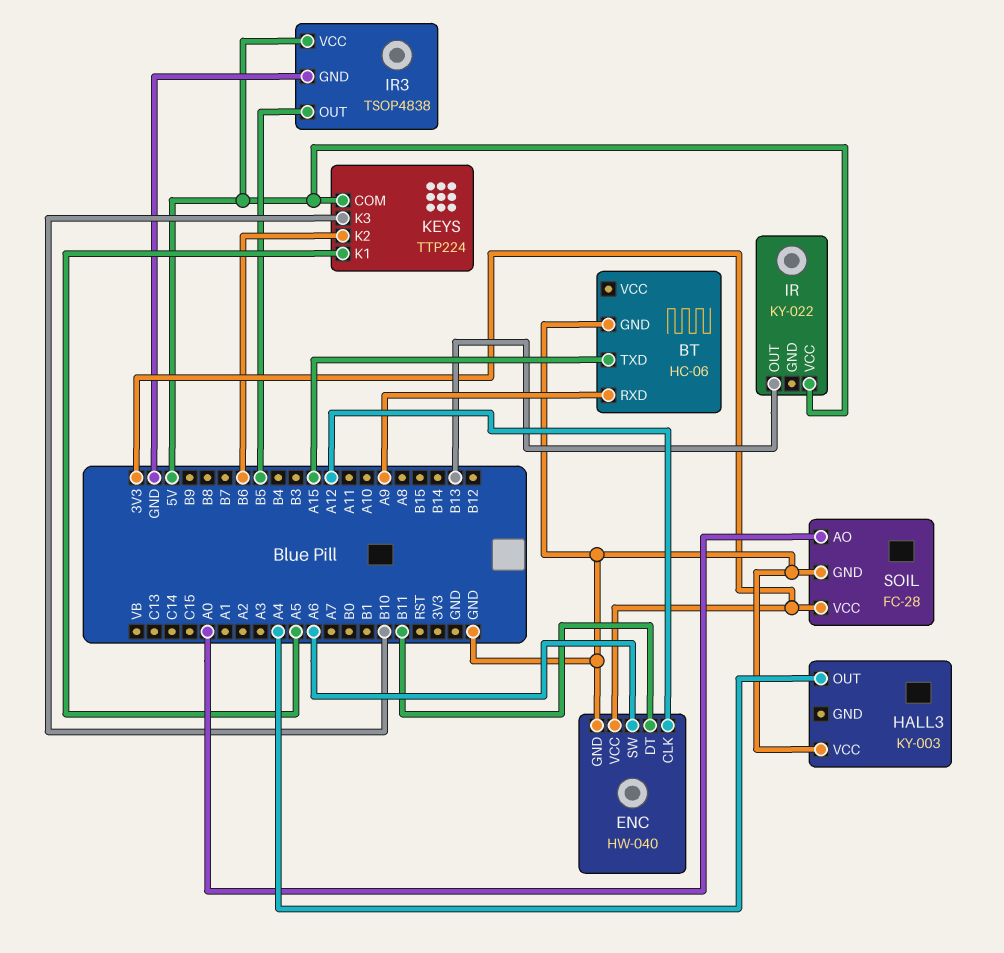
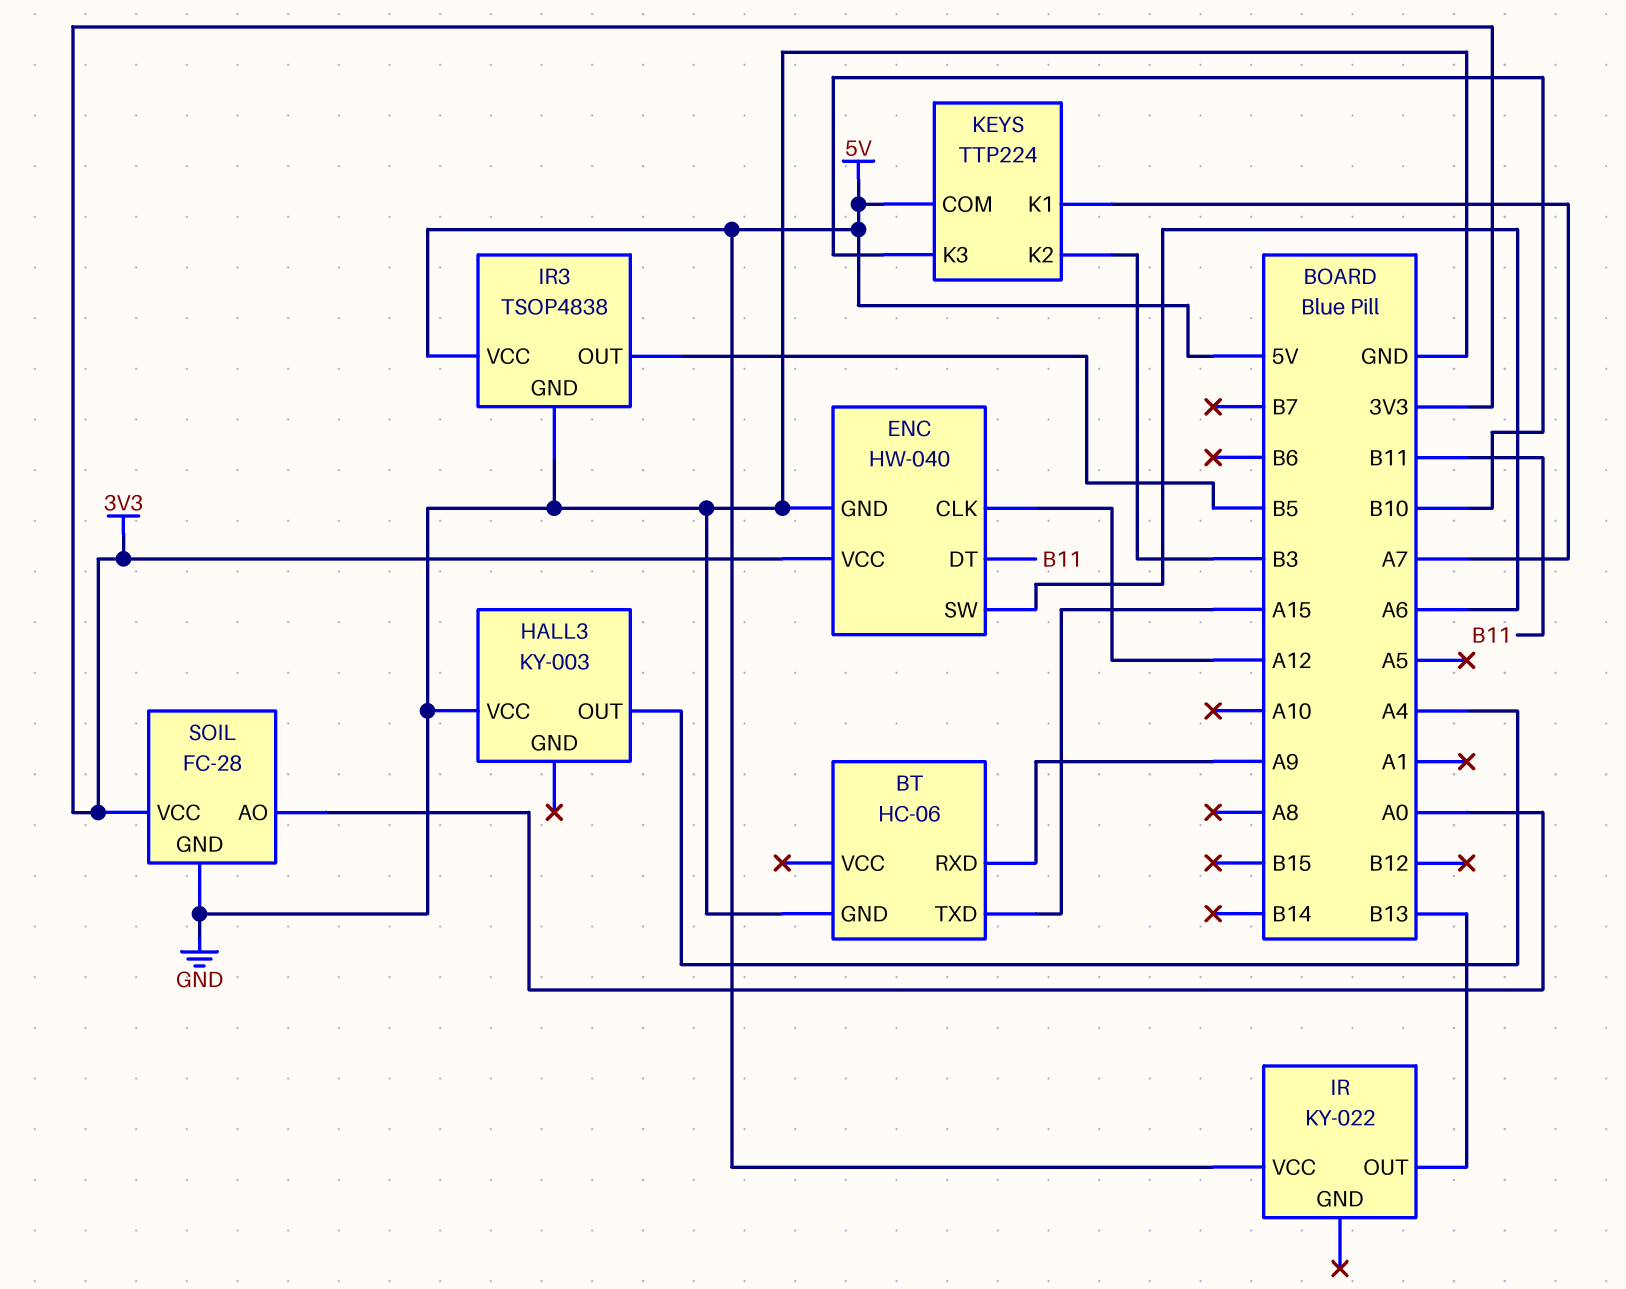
KEYS pin K1: A5 -> A7
KEYS pin K2: B6 -> B3

